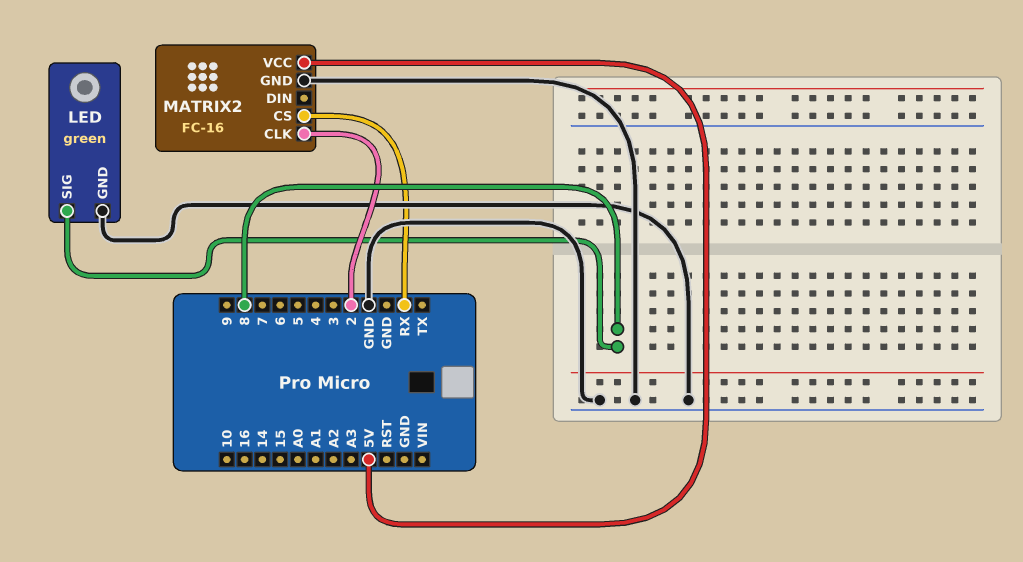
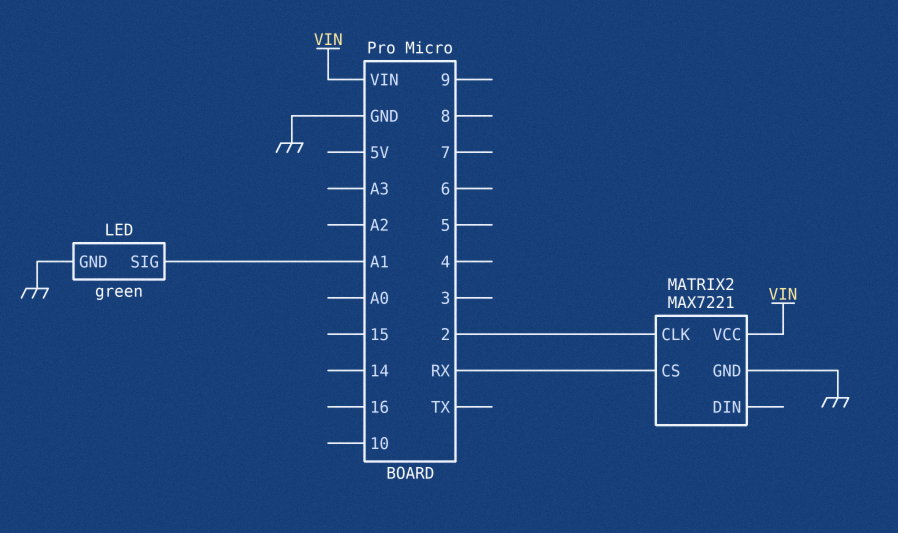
LED pin SIG: 8 -> A1
MATRIX2: FC-16 -> MAX7221
MATRIX2 pin VCC: 5V -> VIN

